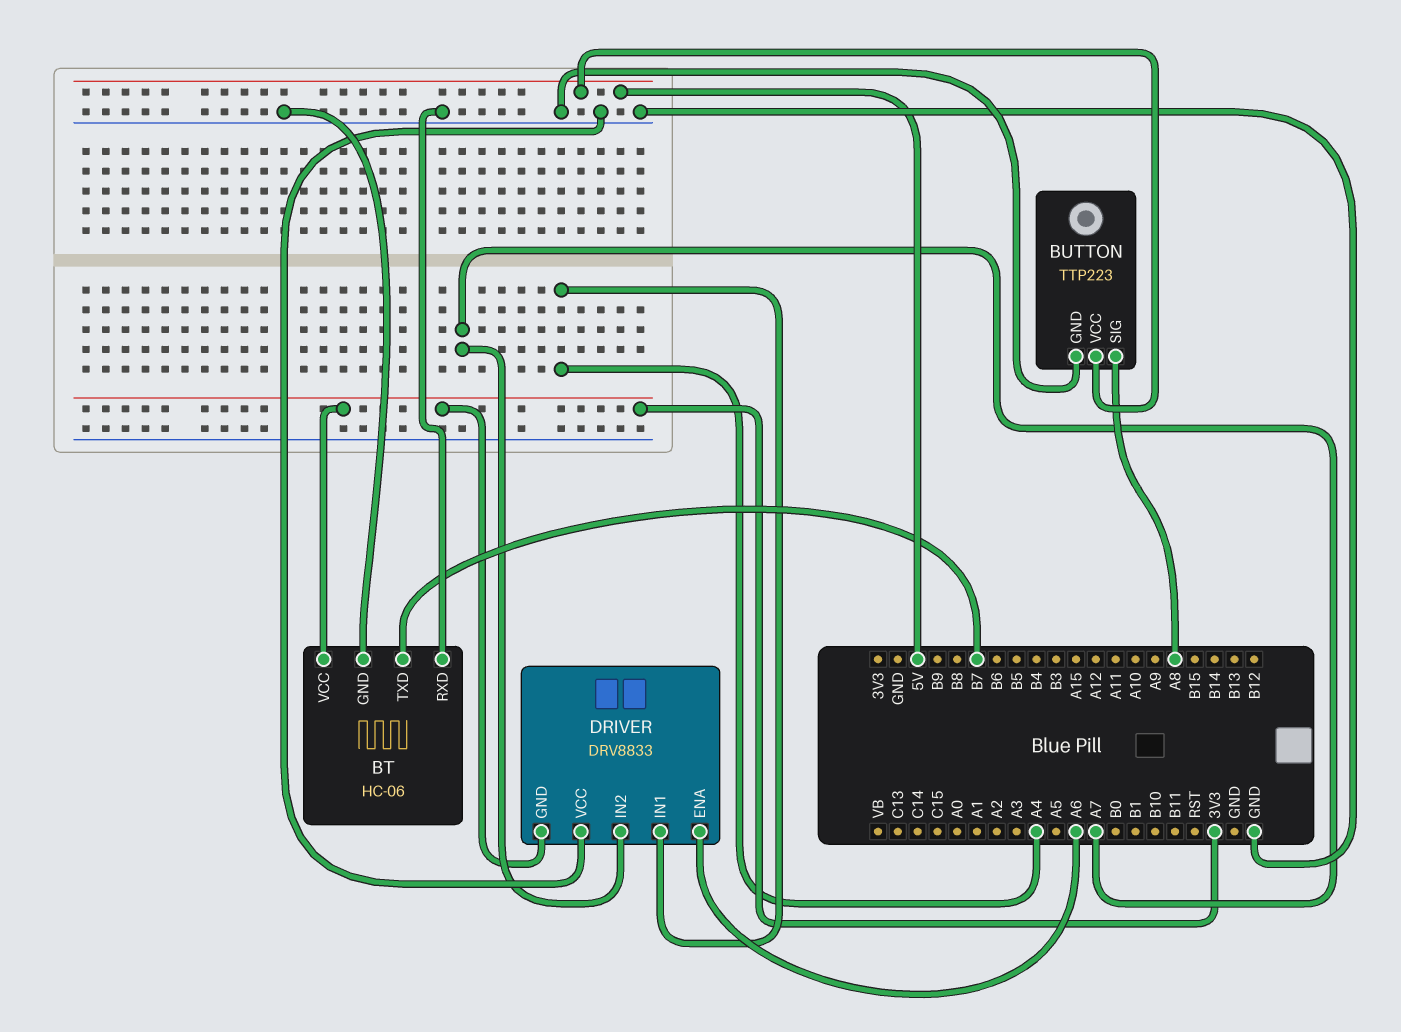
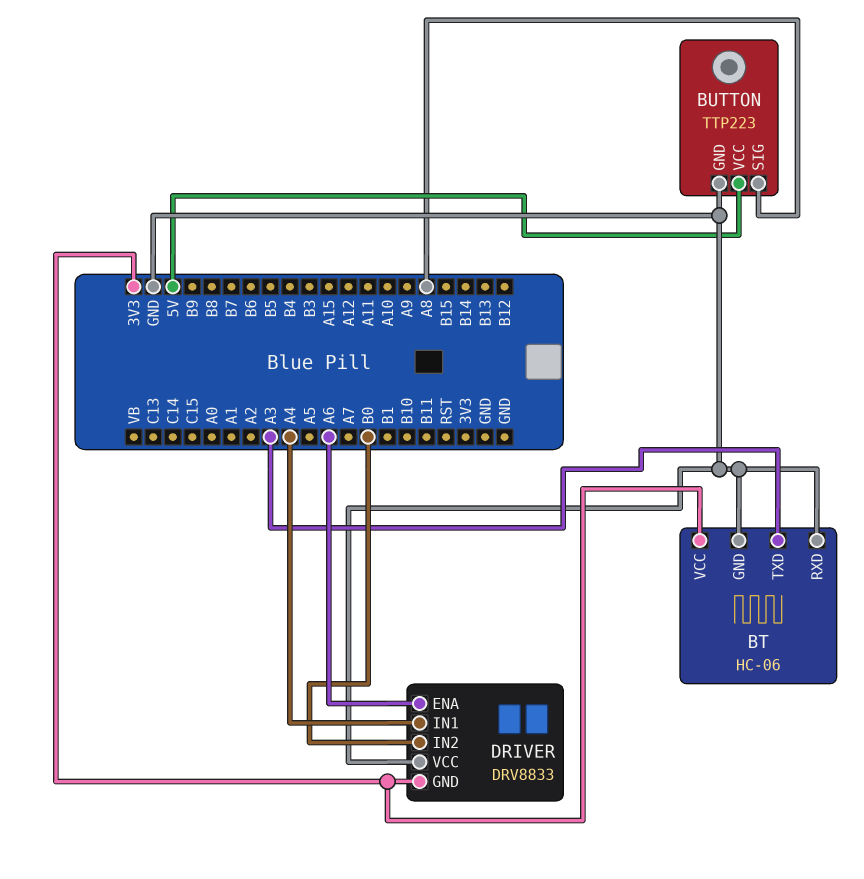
BT pin TXD: B7 -> A3
DRIVER pin IN2: A7 -> B0

